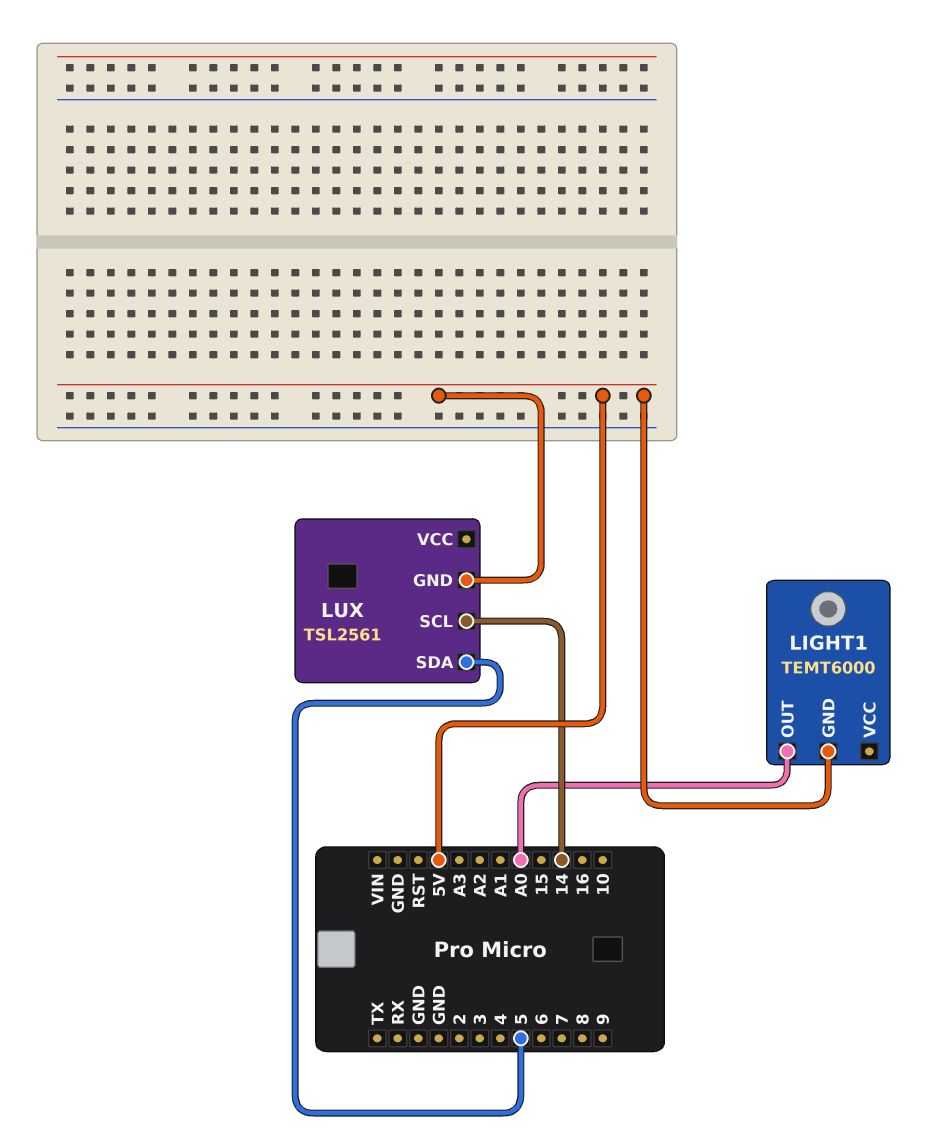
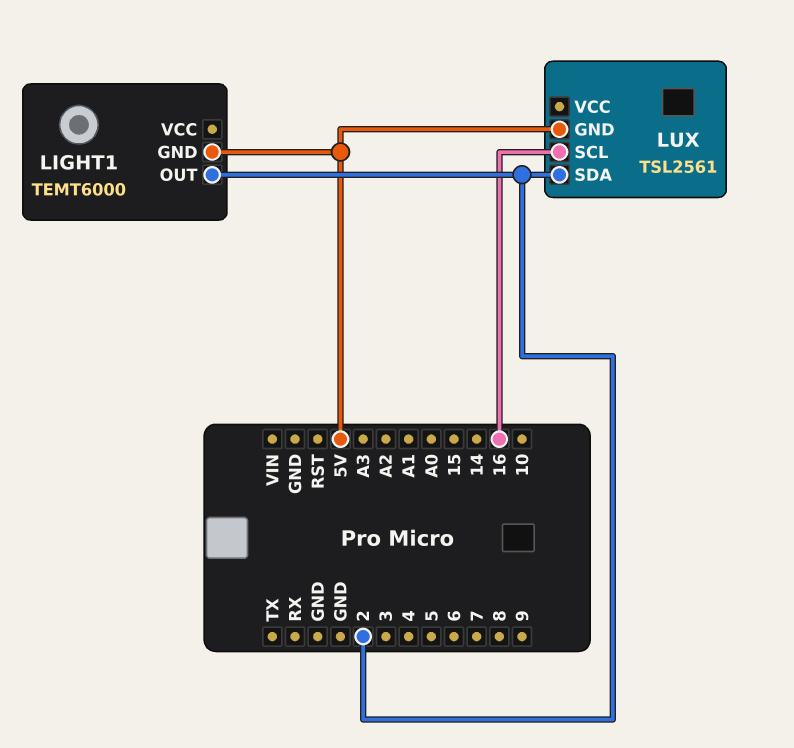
LIGHT1 pin OUT: A0 -> 2
LUX pin SCL: 14 -> 16
LUX pin SDA: 5 -> 2

